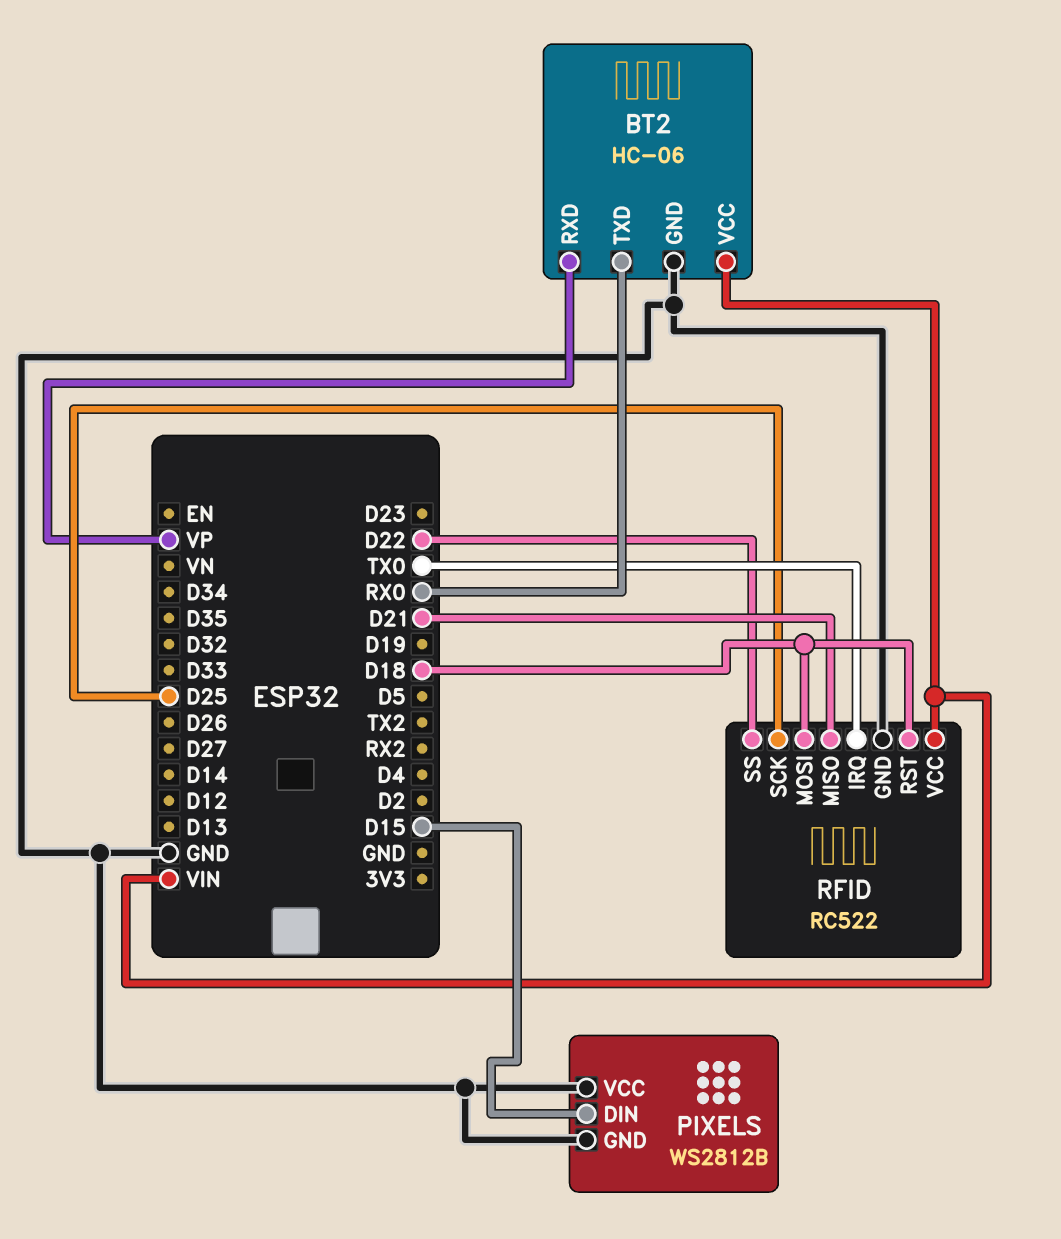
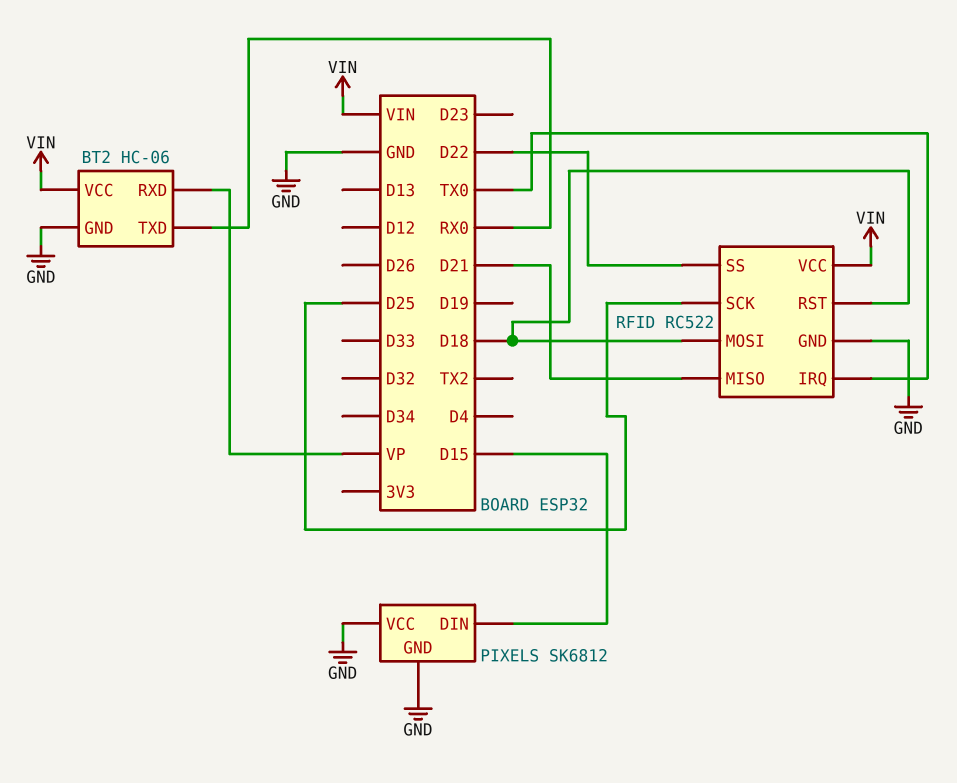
PIXELS: WS2812B -> SK6812

